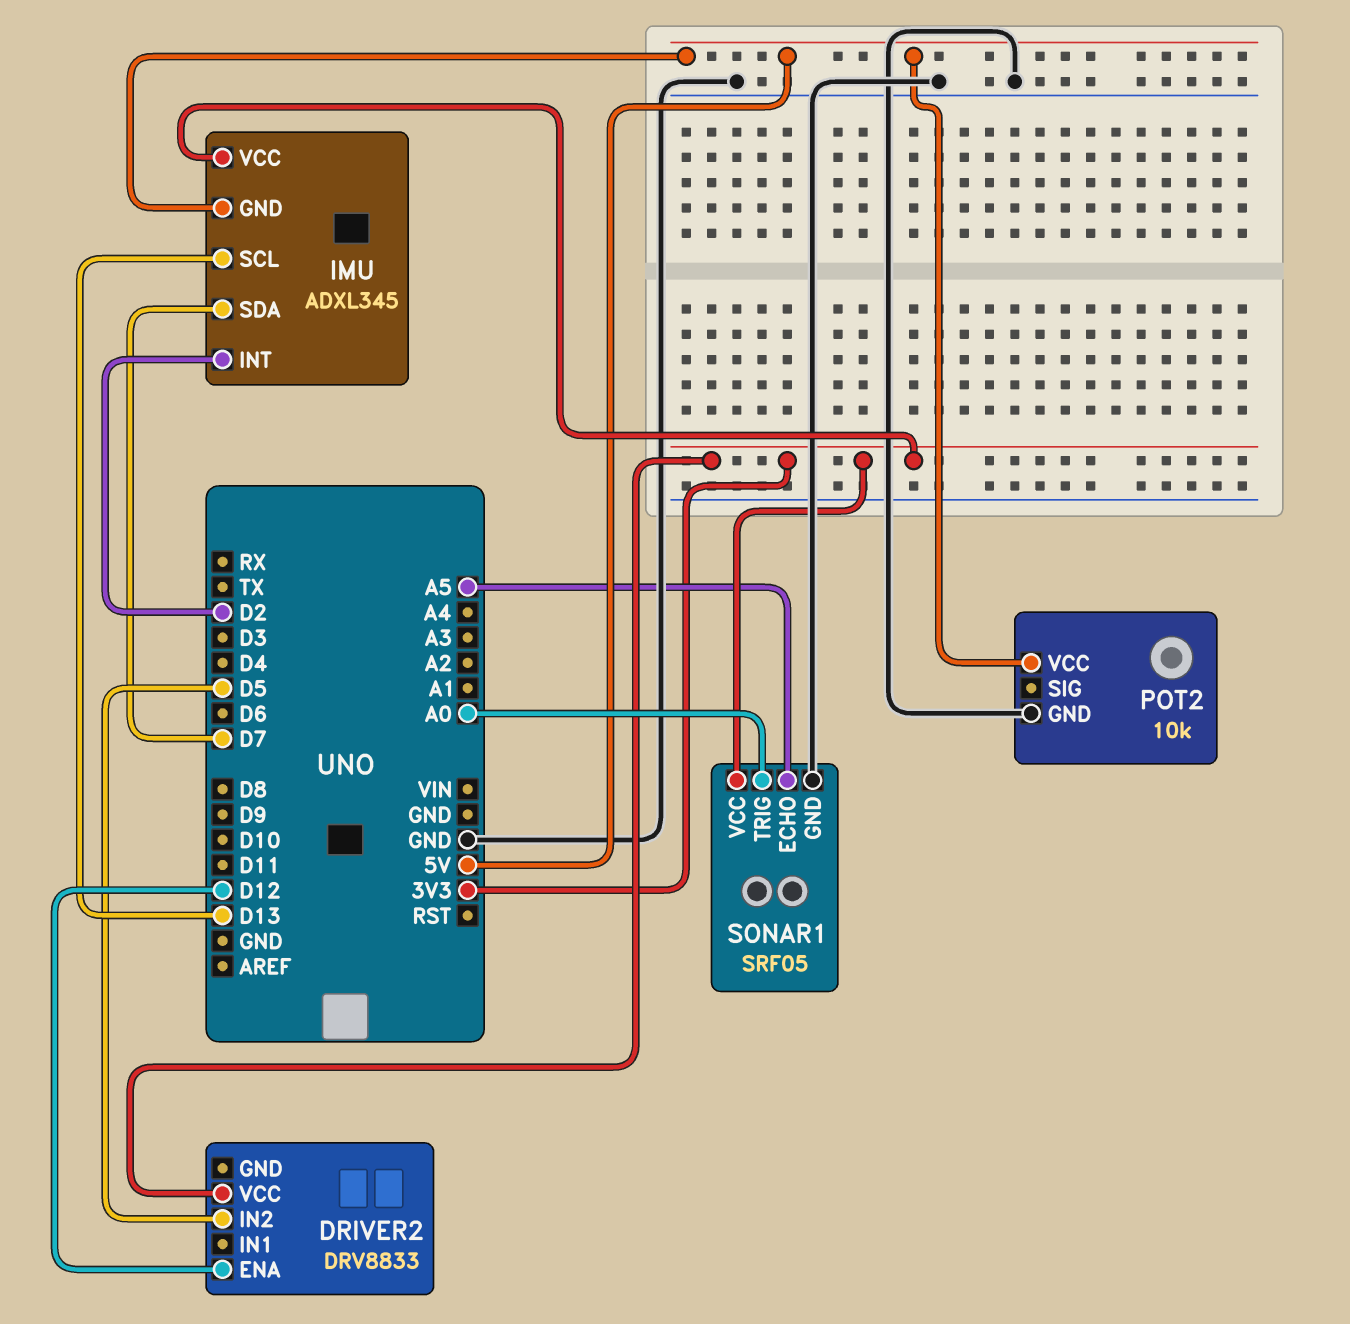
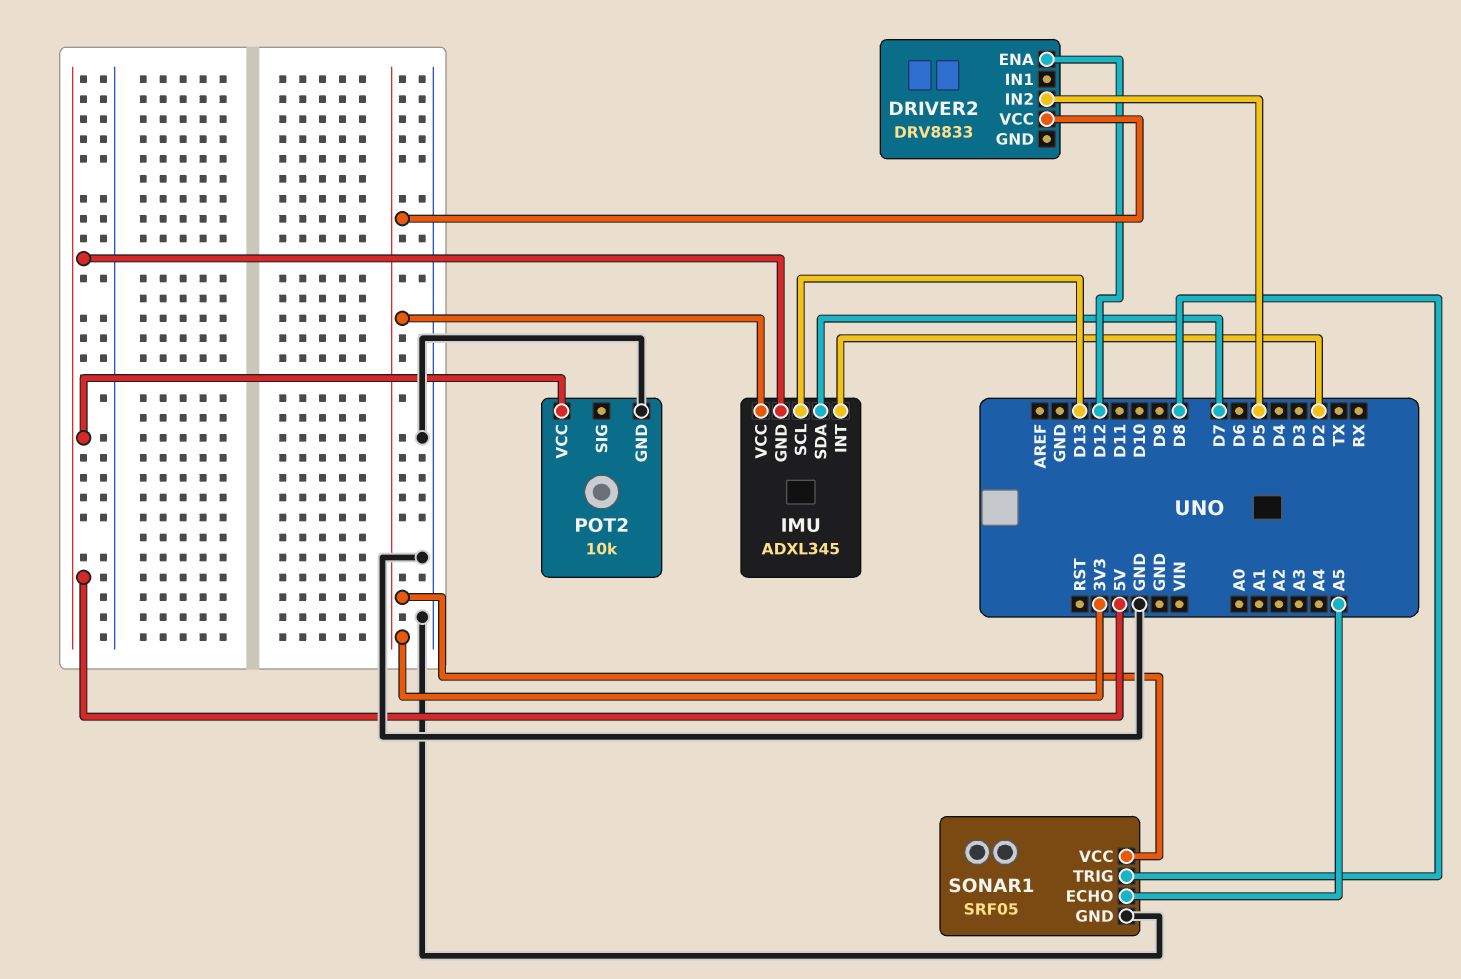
SONAR1 pin TRIG: A0 -> D8

